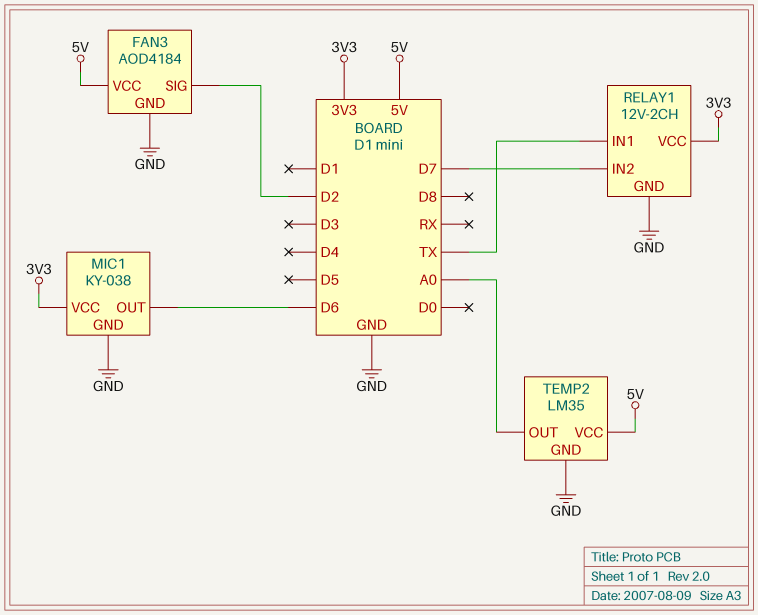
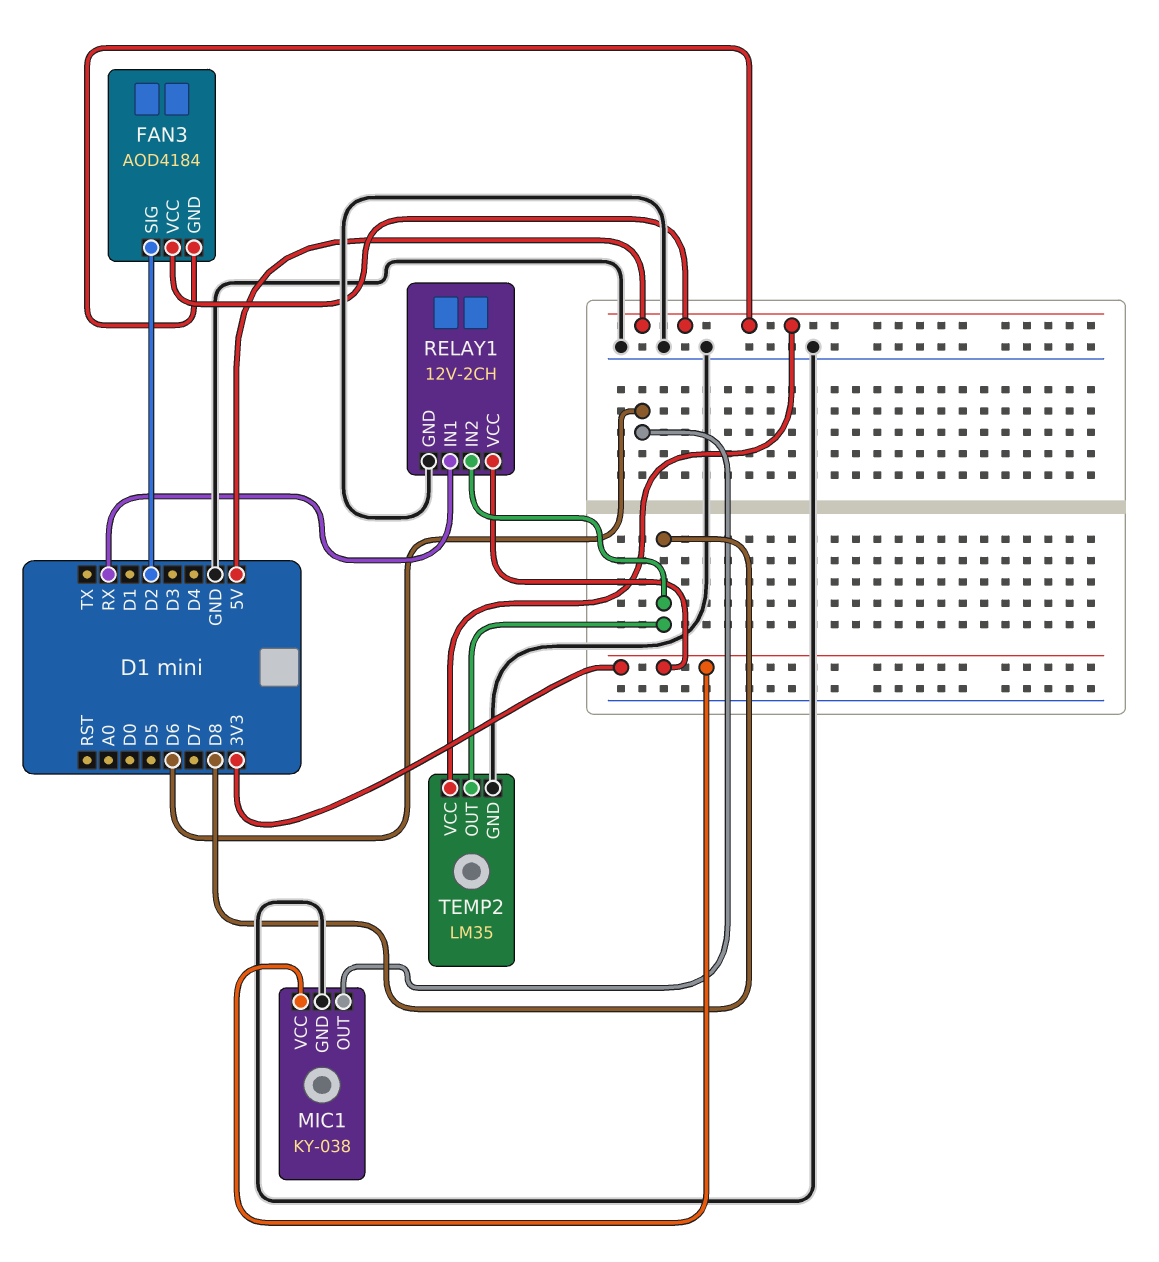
FAN3 pin GND: GND -> 5V
RELAY1 pin IN1: TX -> RX
RELAY1 pin IN2: D7 -> D8
TEMP2 pin OUT: A0 -> D8

